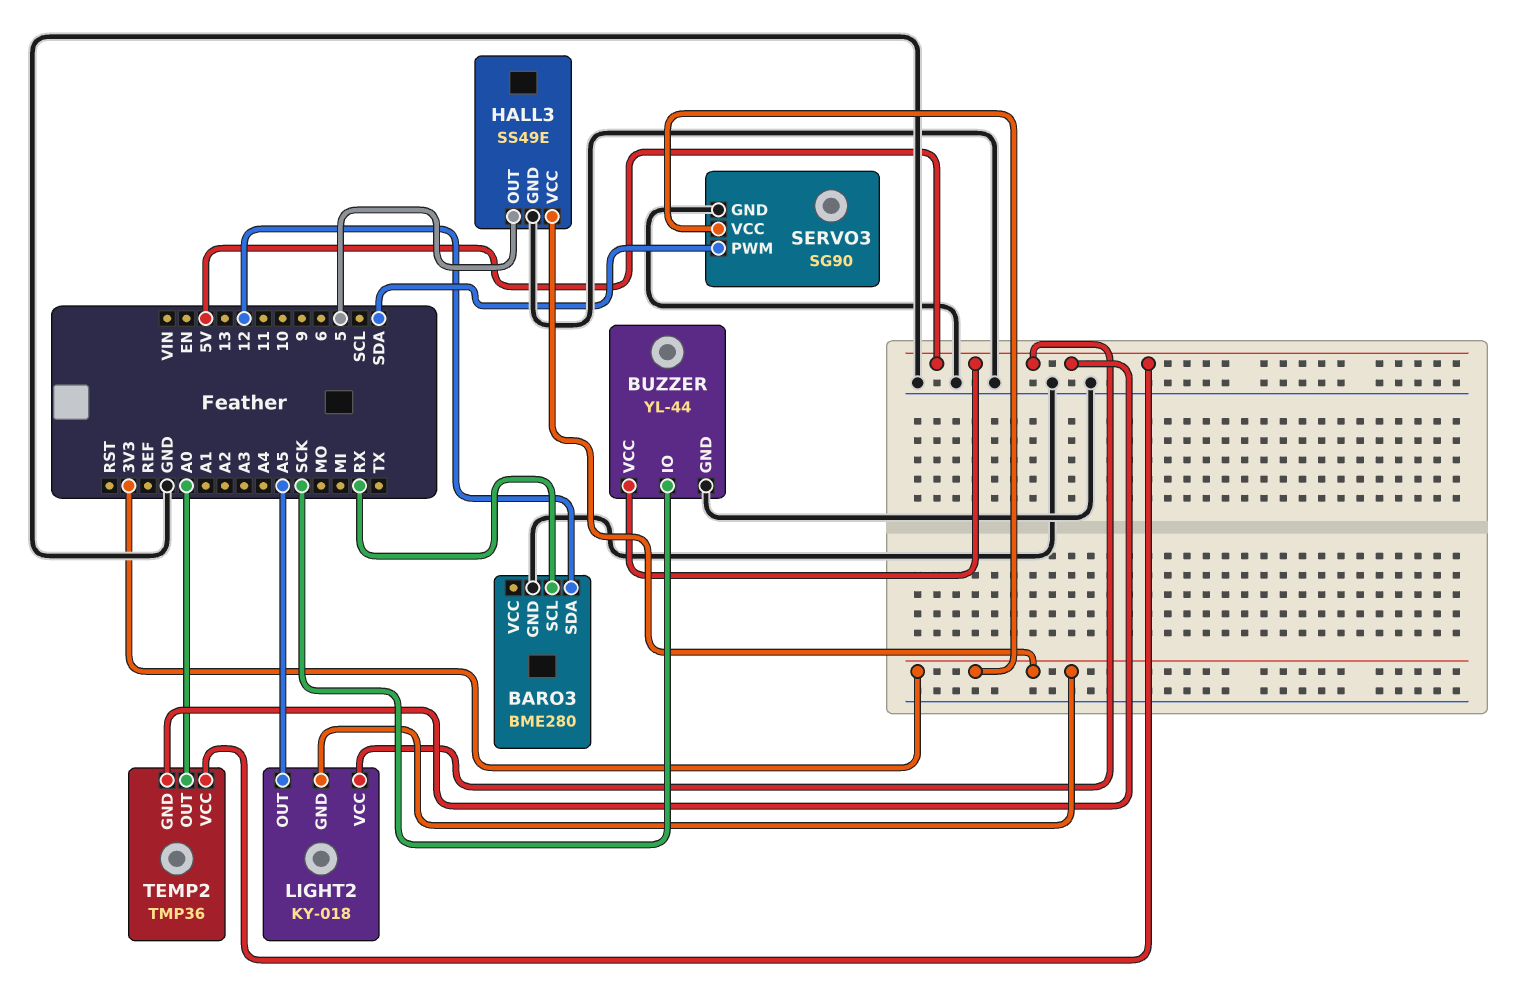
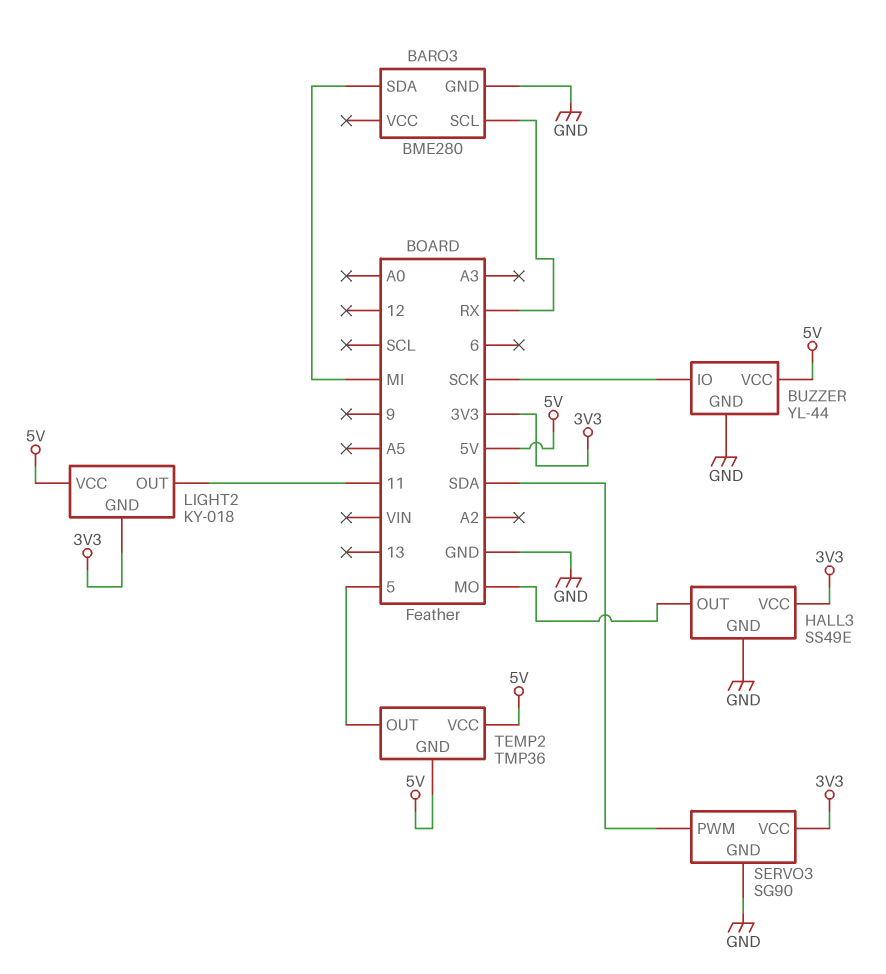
BARO3 pin SDA: 12 -> MI
HALL3 pin OUT: 5 -> MO
LIGHT2 pin OUT: A5 -> 11
TEMP2 pin OUT: A0 -> 5

